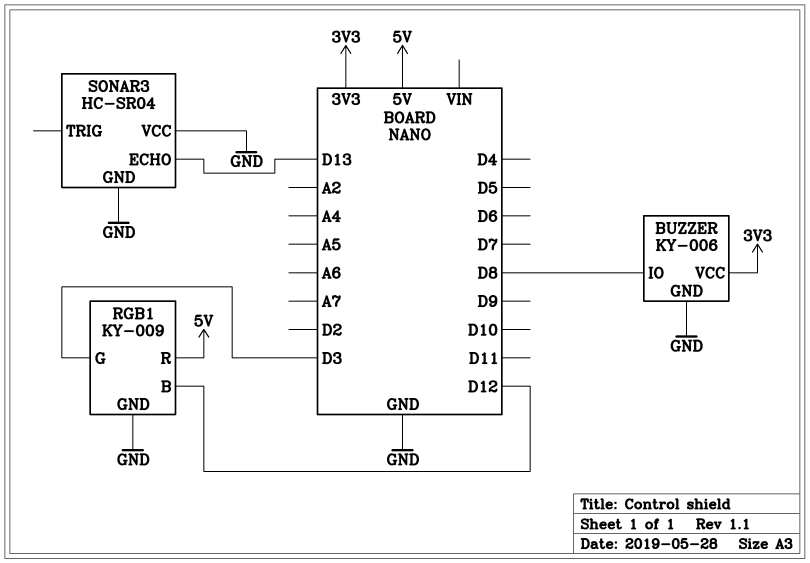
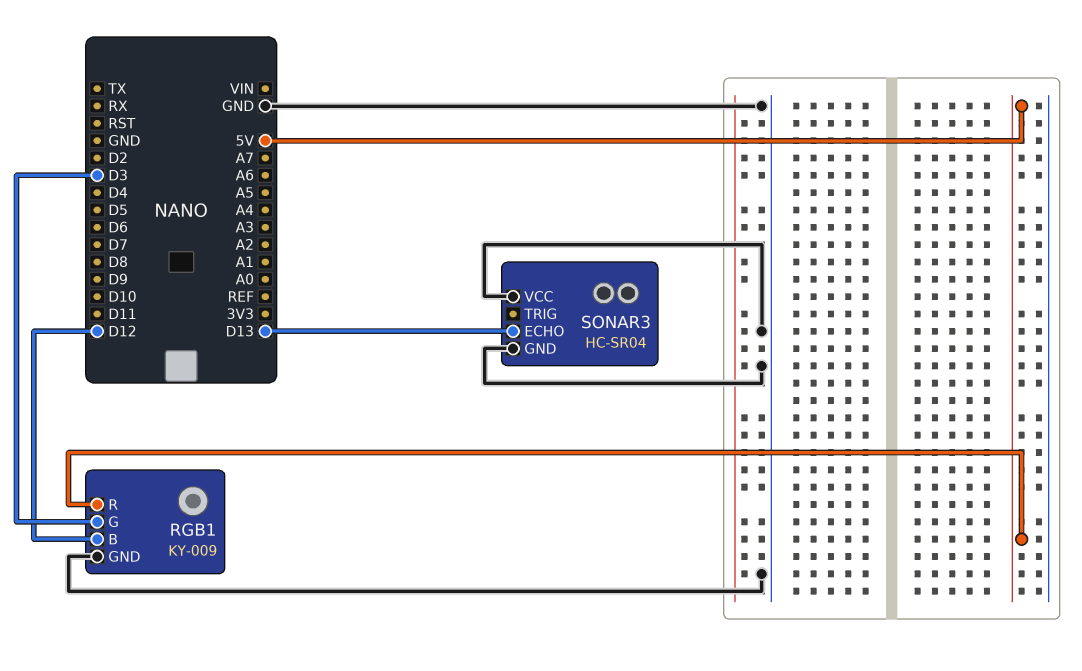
BUZZER: KY-006 -> none
BUZZER pin GND: GND -> none
BUZZER pin IO: D8 -> none
BUZZER pin VCC: 3V3 -> none

